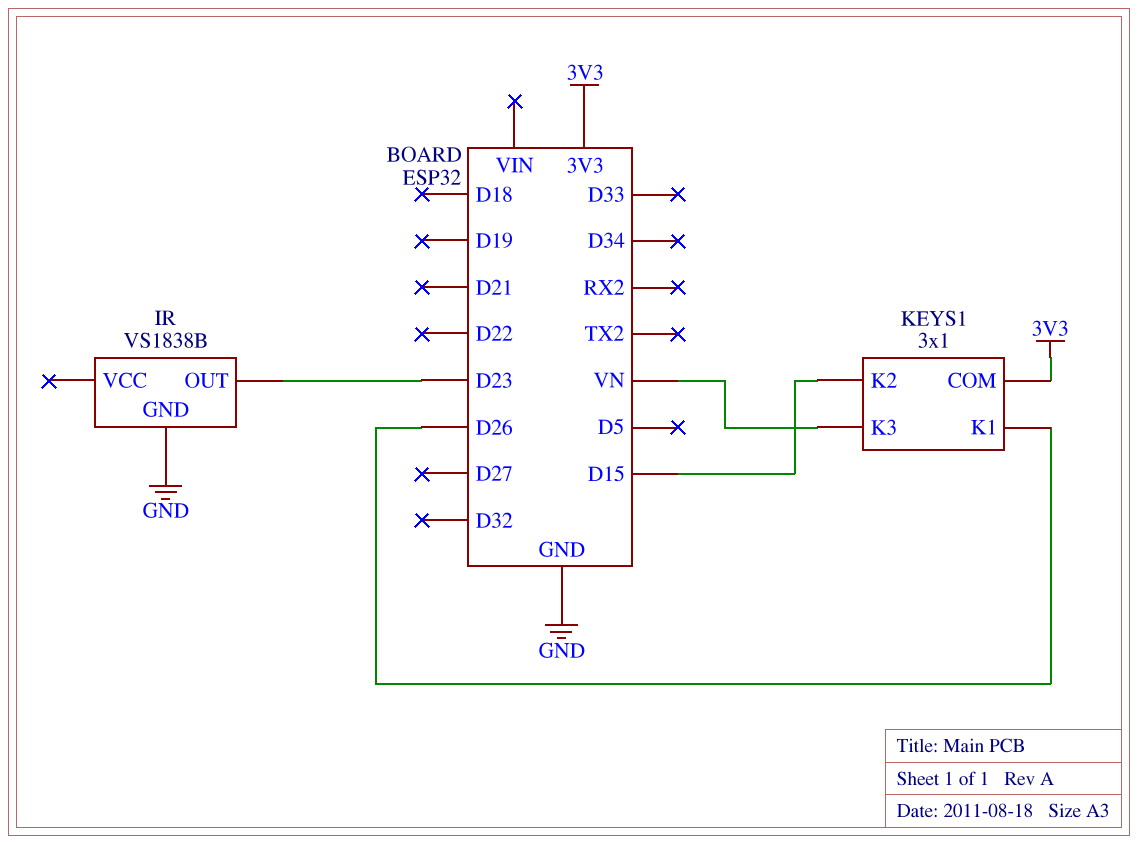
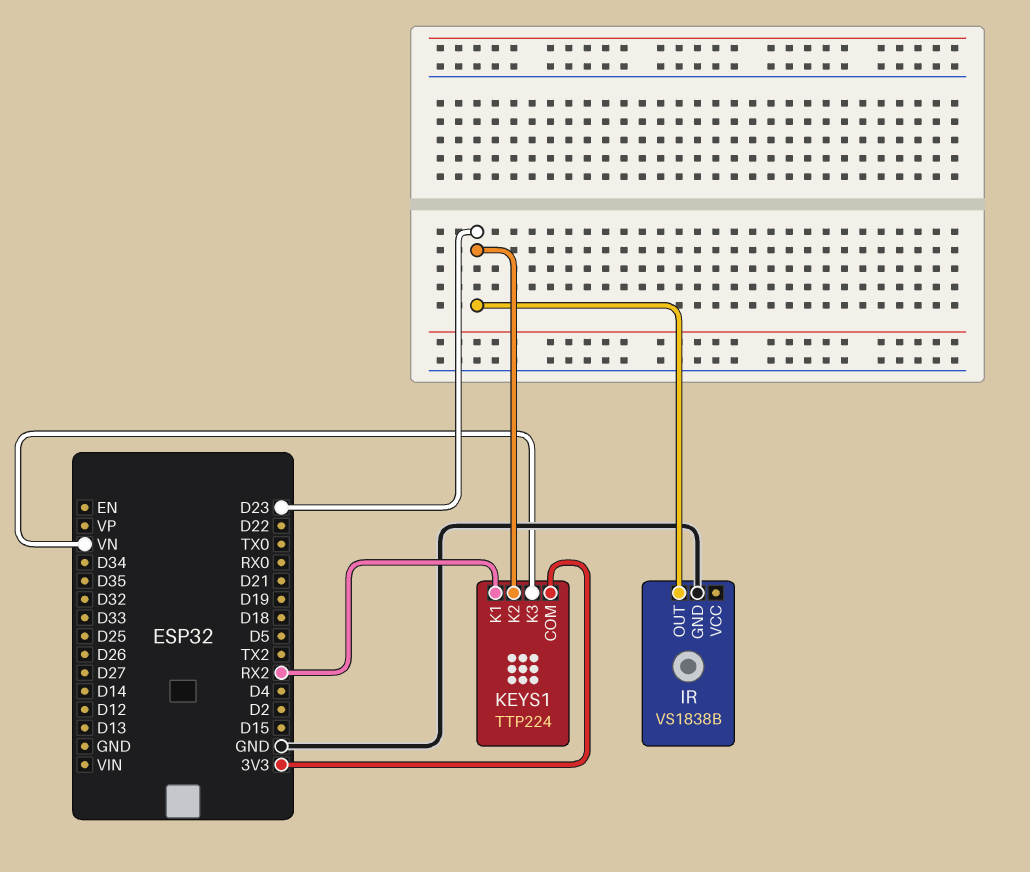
KEYS1: 3x1 -> TTP224
KEYS1 pin K1: D26 -> RX2
KEYS1 pin K2: D15 -> D23

